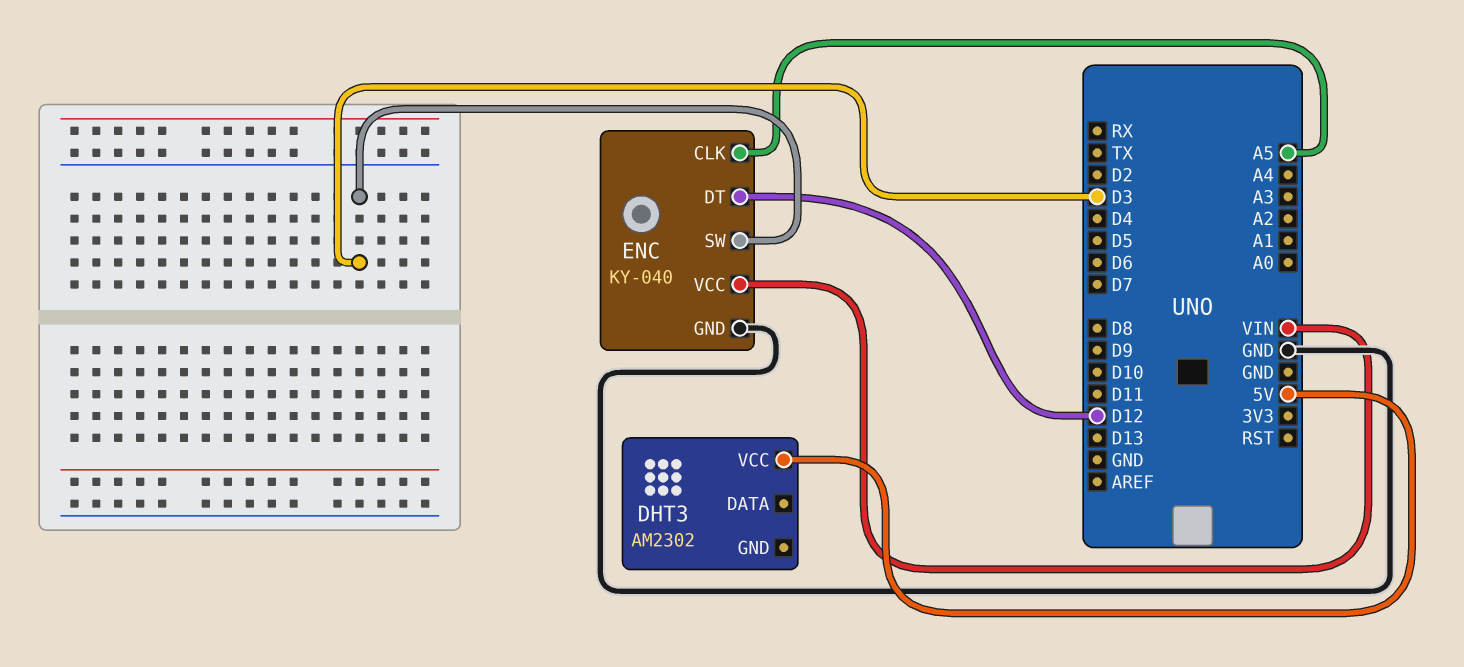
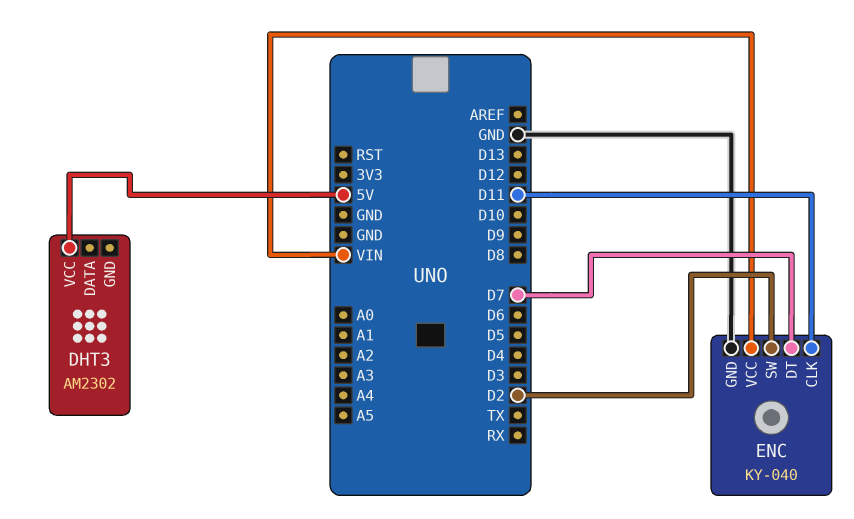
ENC pin CLK: A5 -> D11
ENC pin DT: D12 -> D7
ENC pin SW: D3 -> D2

